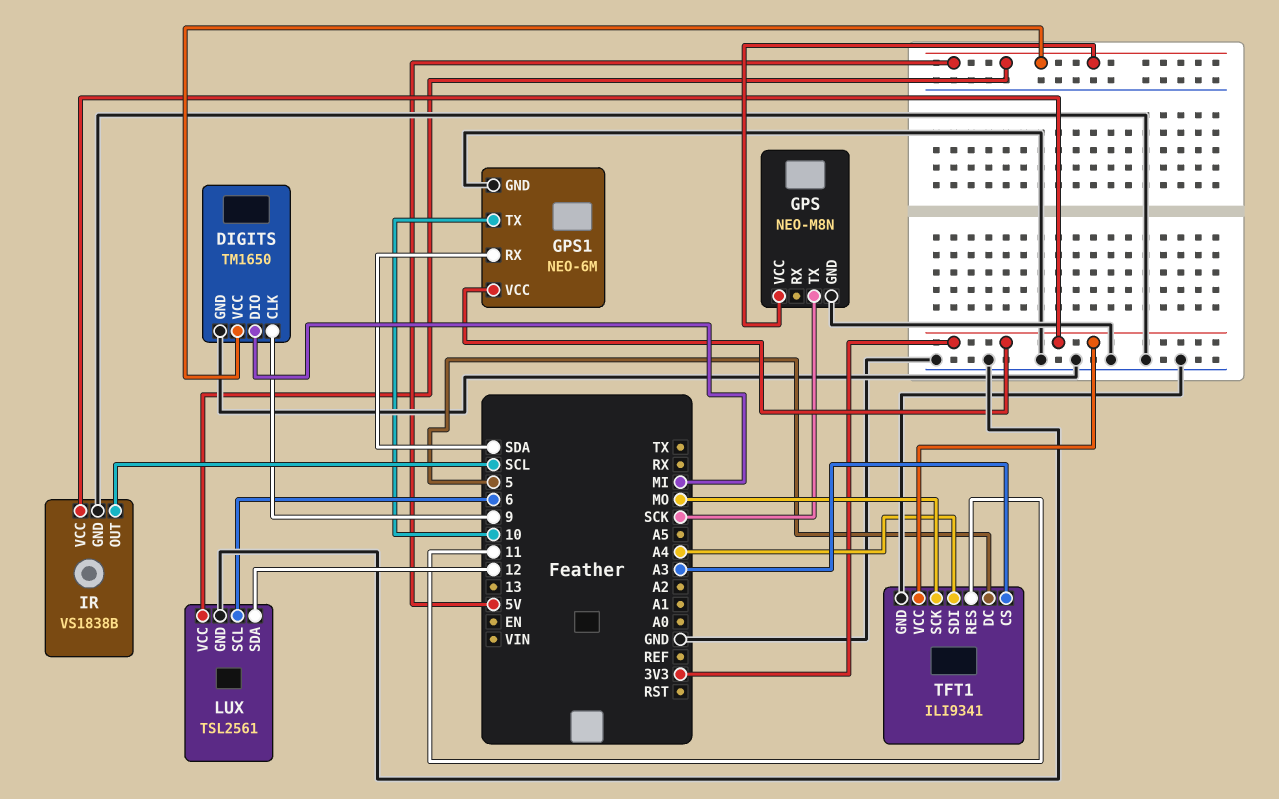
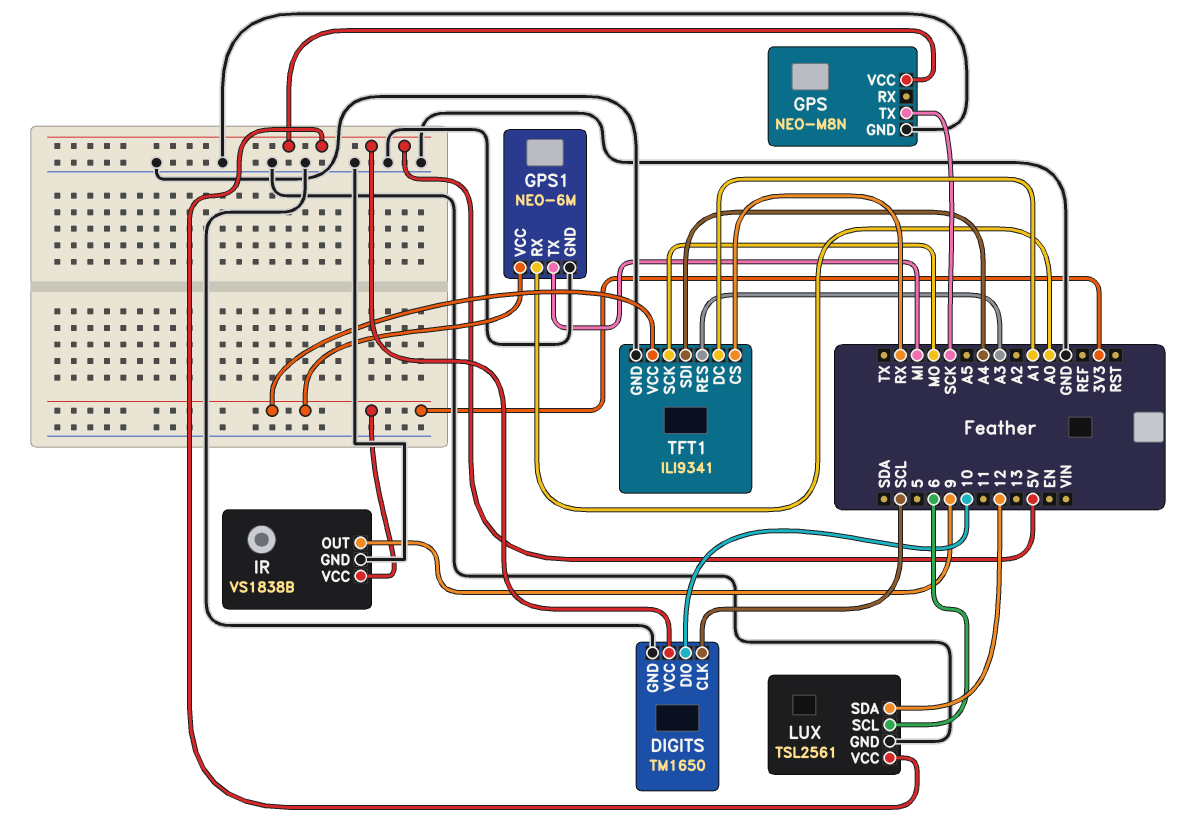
DIGITS pin CLK: 9 -> SCL
DIGITS pin DIO: MI -> 10
GPS1 pin RX: SDA -> A0
GPS1 pin TX: 10 -> MI
IR pin OUT: SCL -> 9
TFT1 pin CS: A3 -> RX
TFT1 pin DC: 5 -> A1
TFT1 pin RES: 11 -> A3

